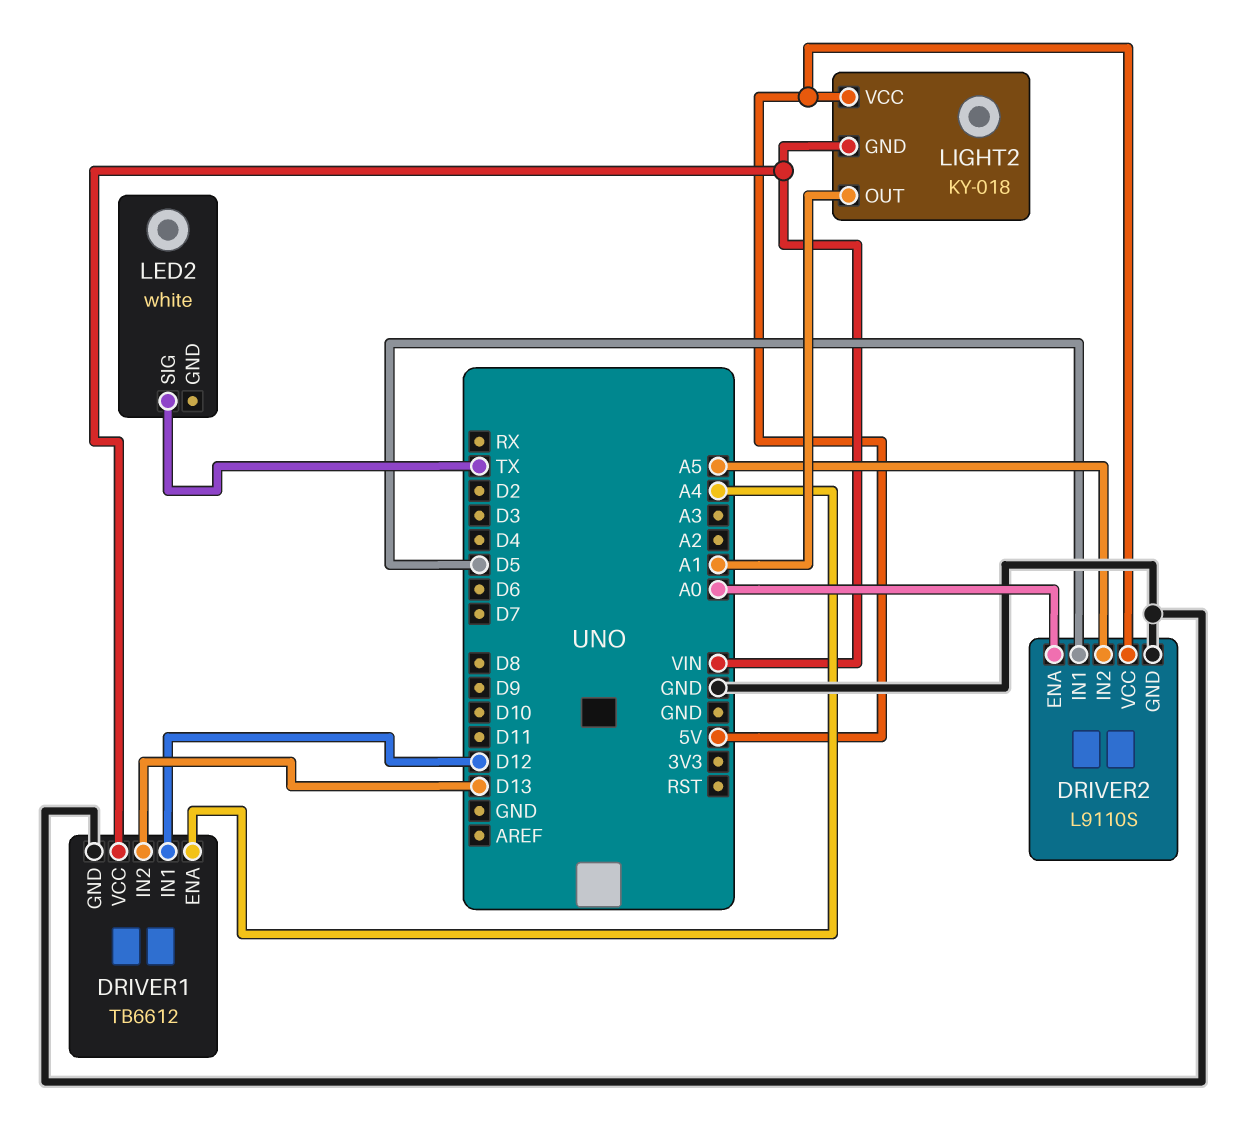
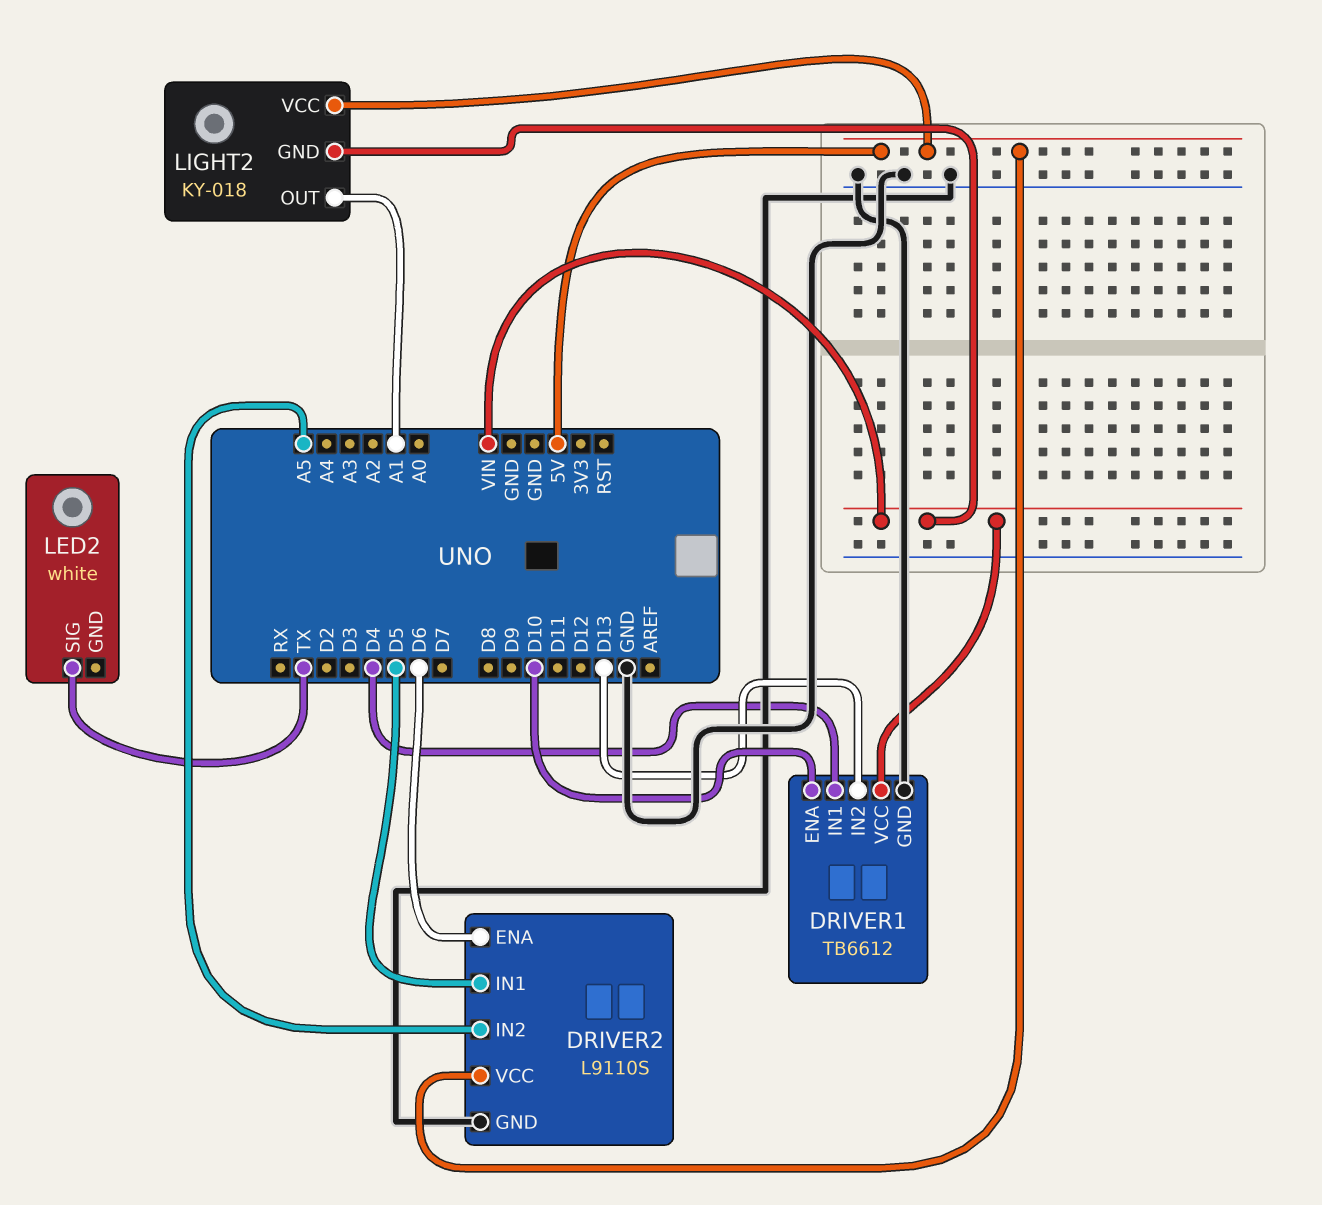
DRIVER1 pin ENA: A4 -> D10
DRIVER1 pin IN1: D12 -> D4
DRIVER2 pin ENA: A0 -> D6

